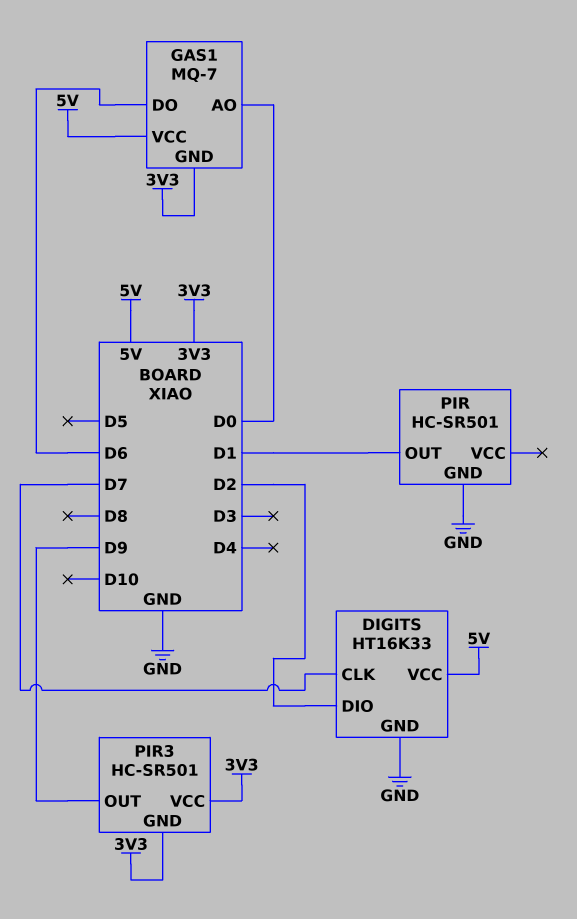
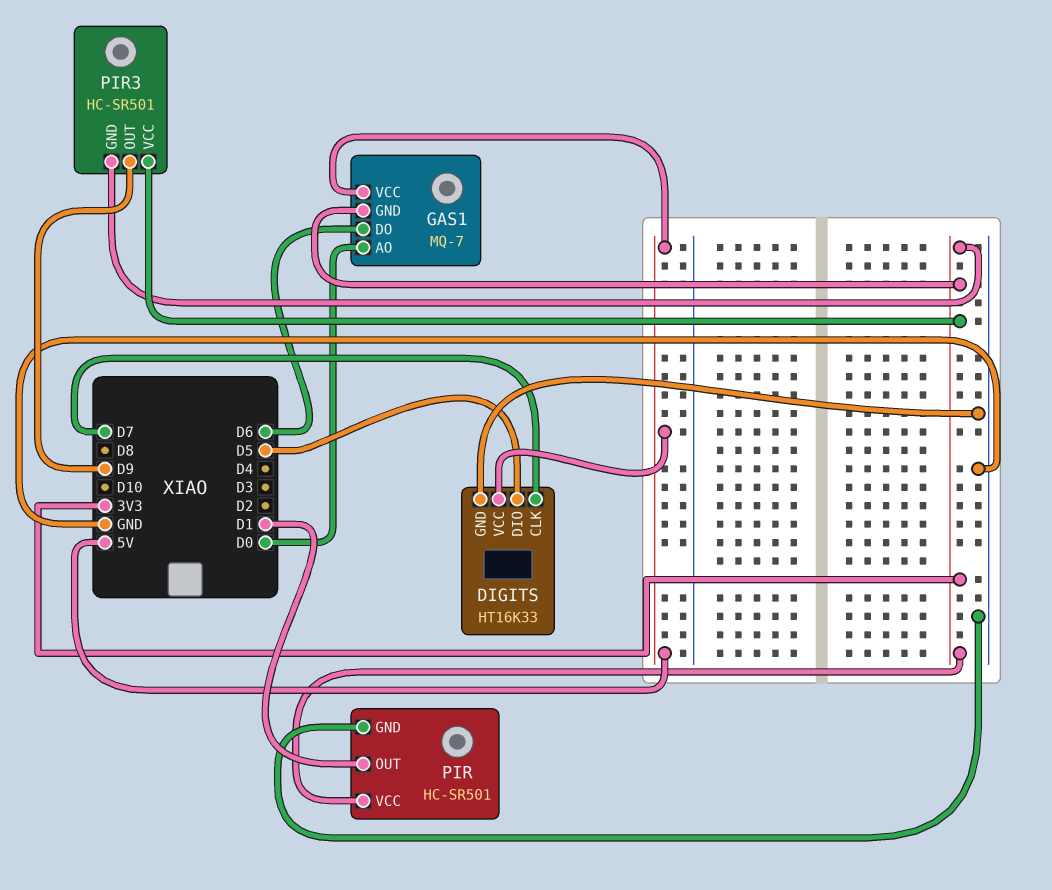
DIGITS pin DIO: D2 -> D5
PIR pin VCC: none -> 3V3

